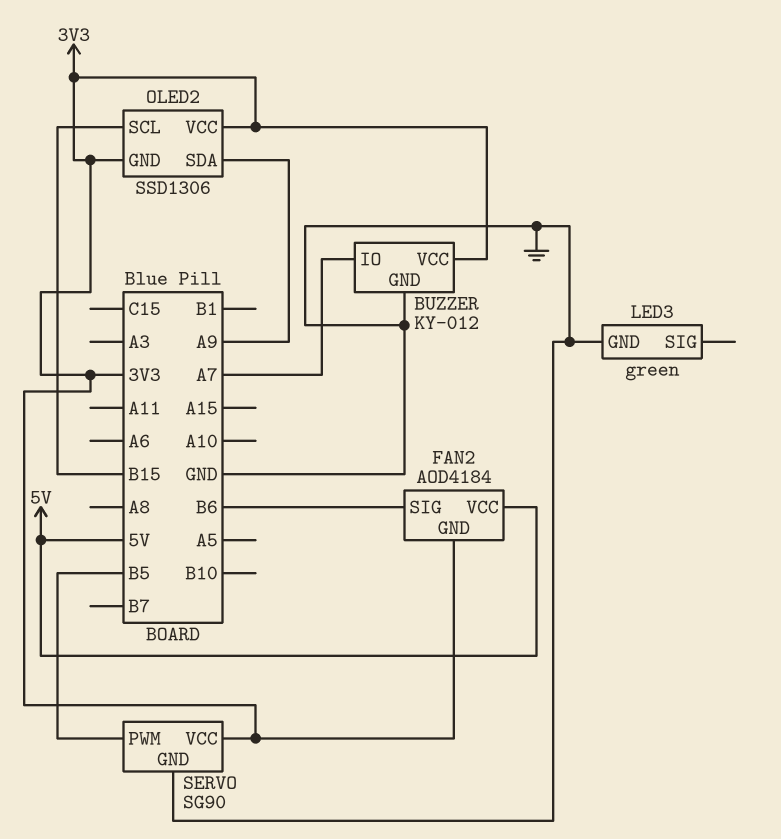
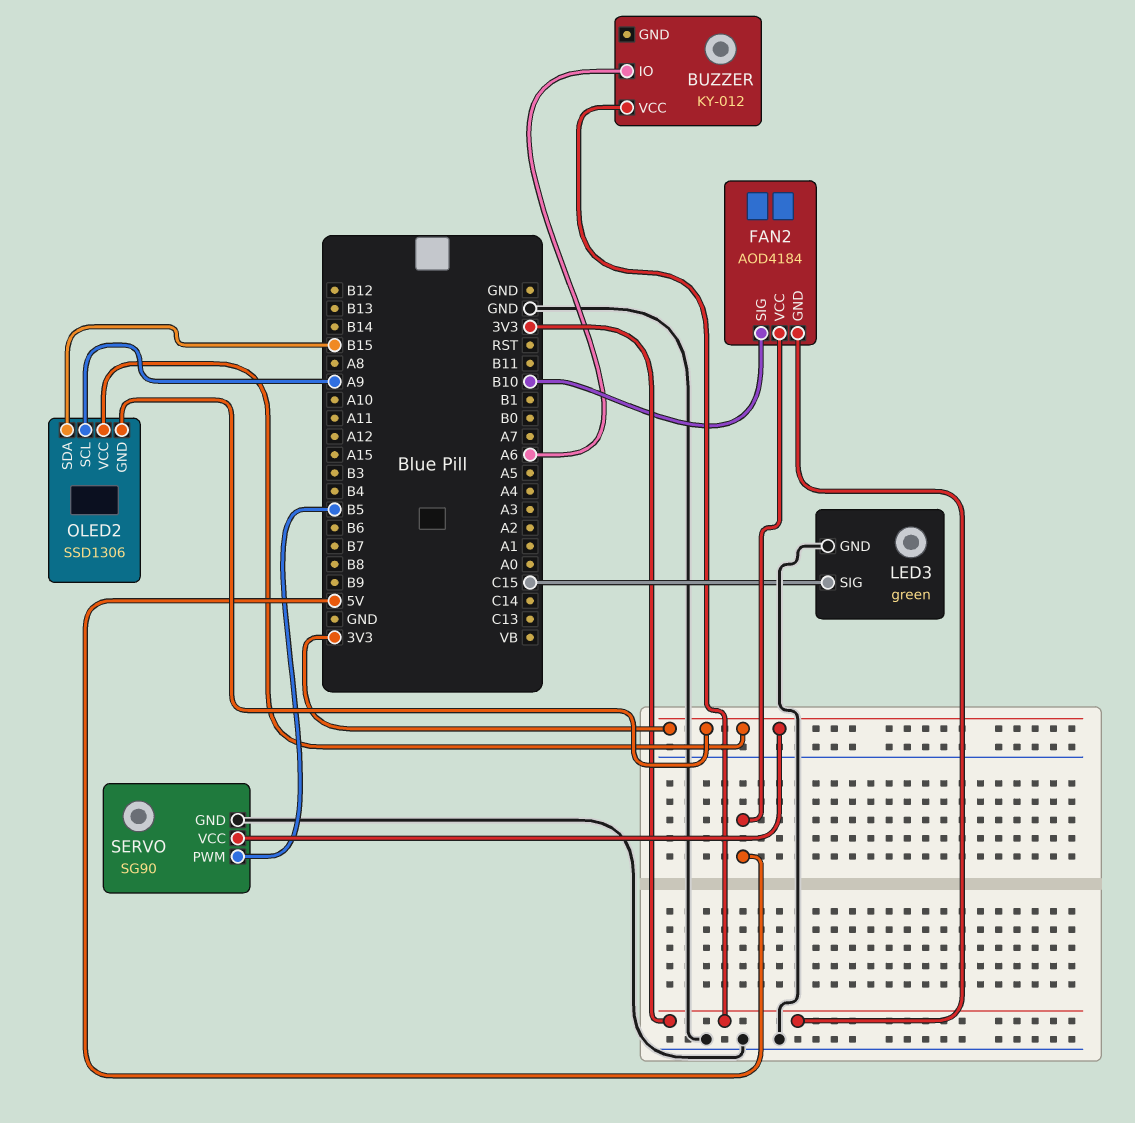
BUZZER pin GND: GND -> none
BUZZER pin IO: A7 -> A6
FAN2 pin SIG: B6 -> B10
LED3 pin SIG: none -> C15
OLED2 pin SCL: B15 -> A9
OLED2 pin SDA: A9 -> B15

